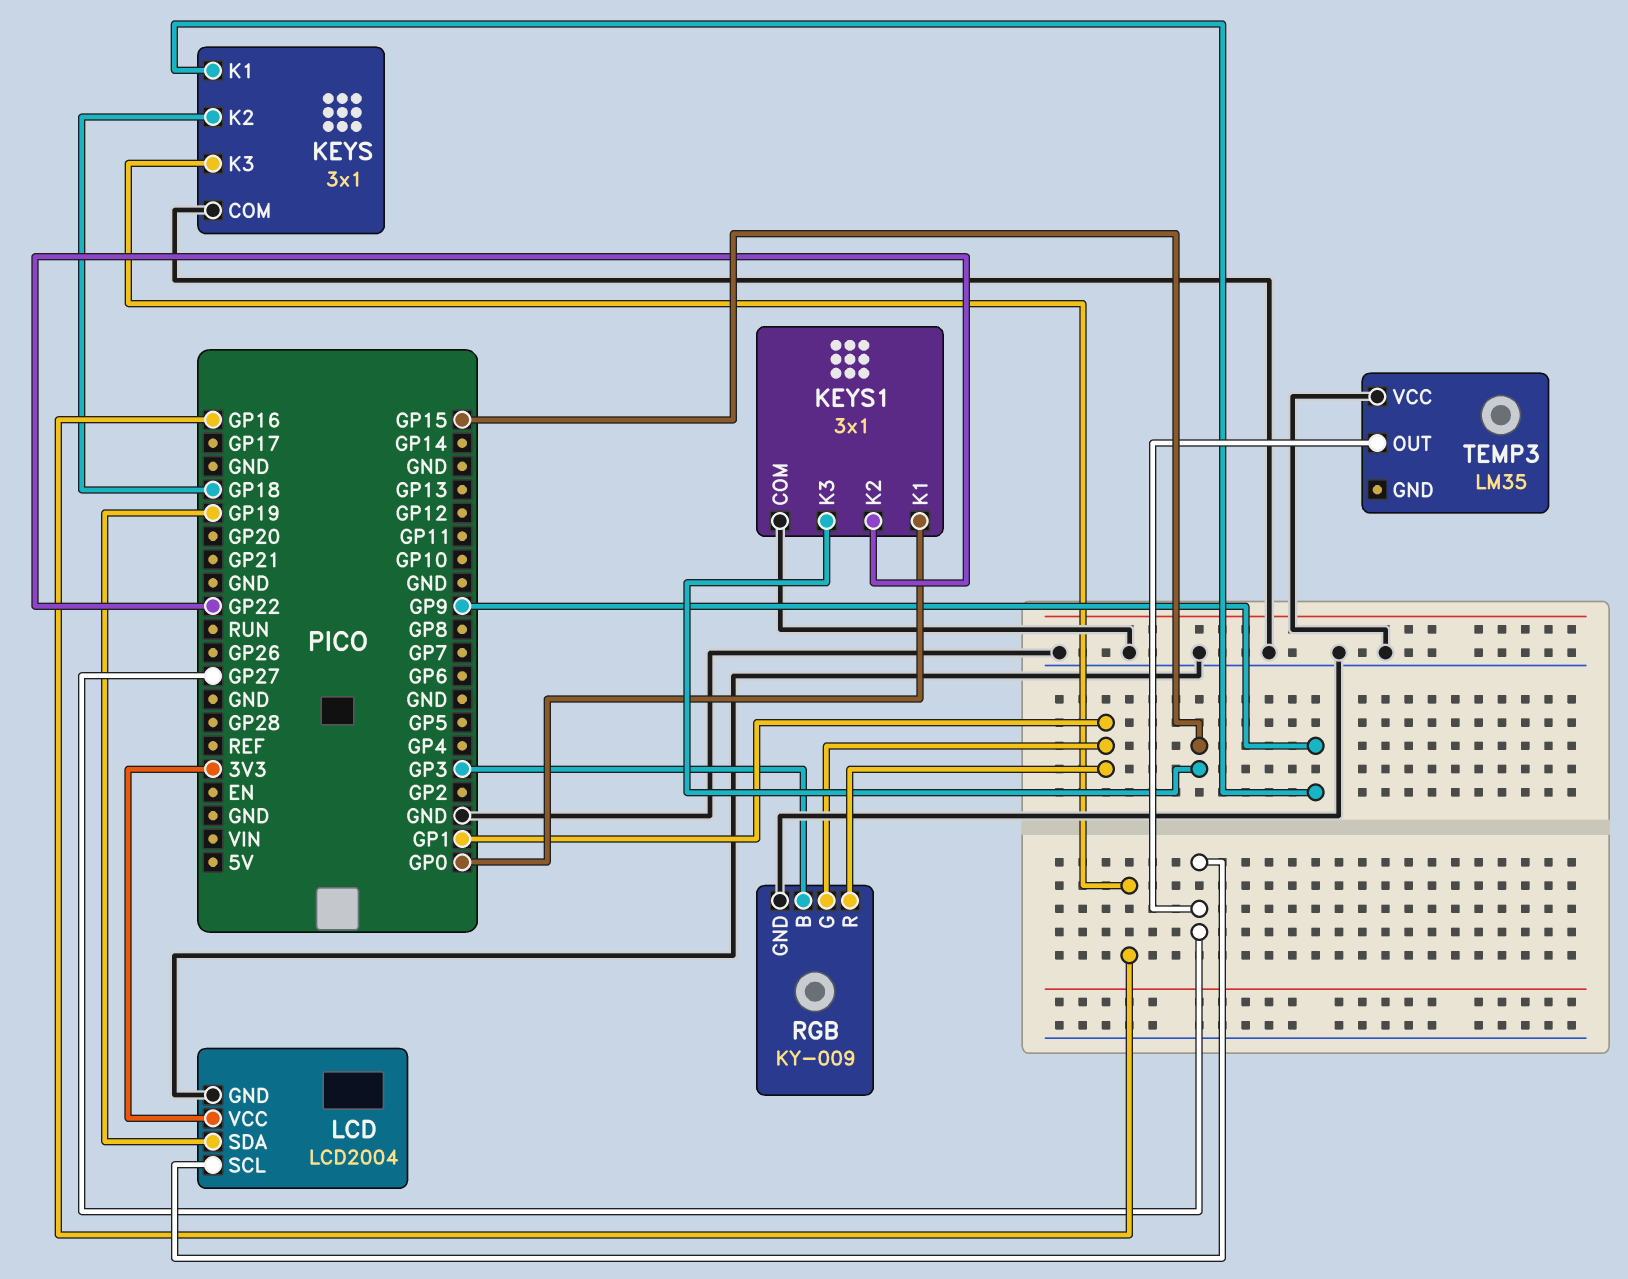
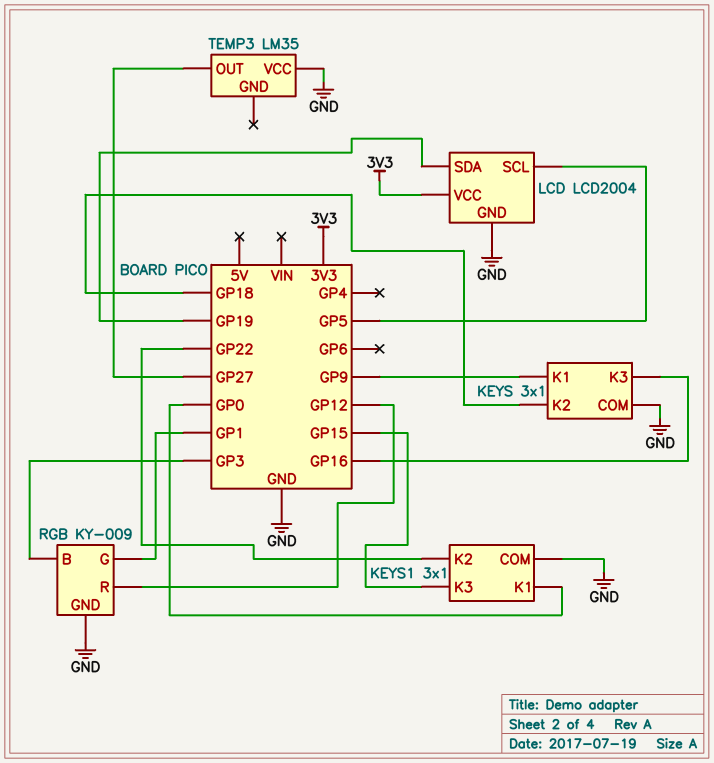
LCD pin SCL: GP27 -> GP5
RGB pin R: GP1 -> GP12

